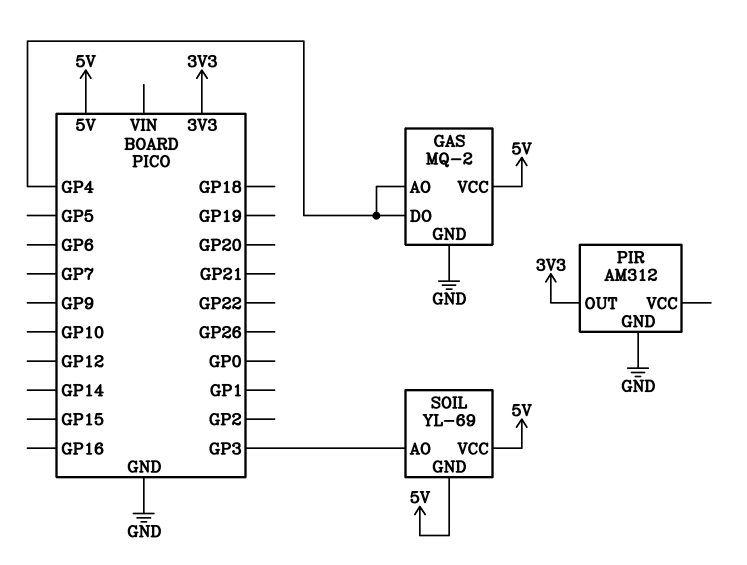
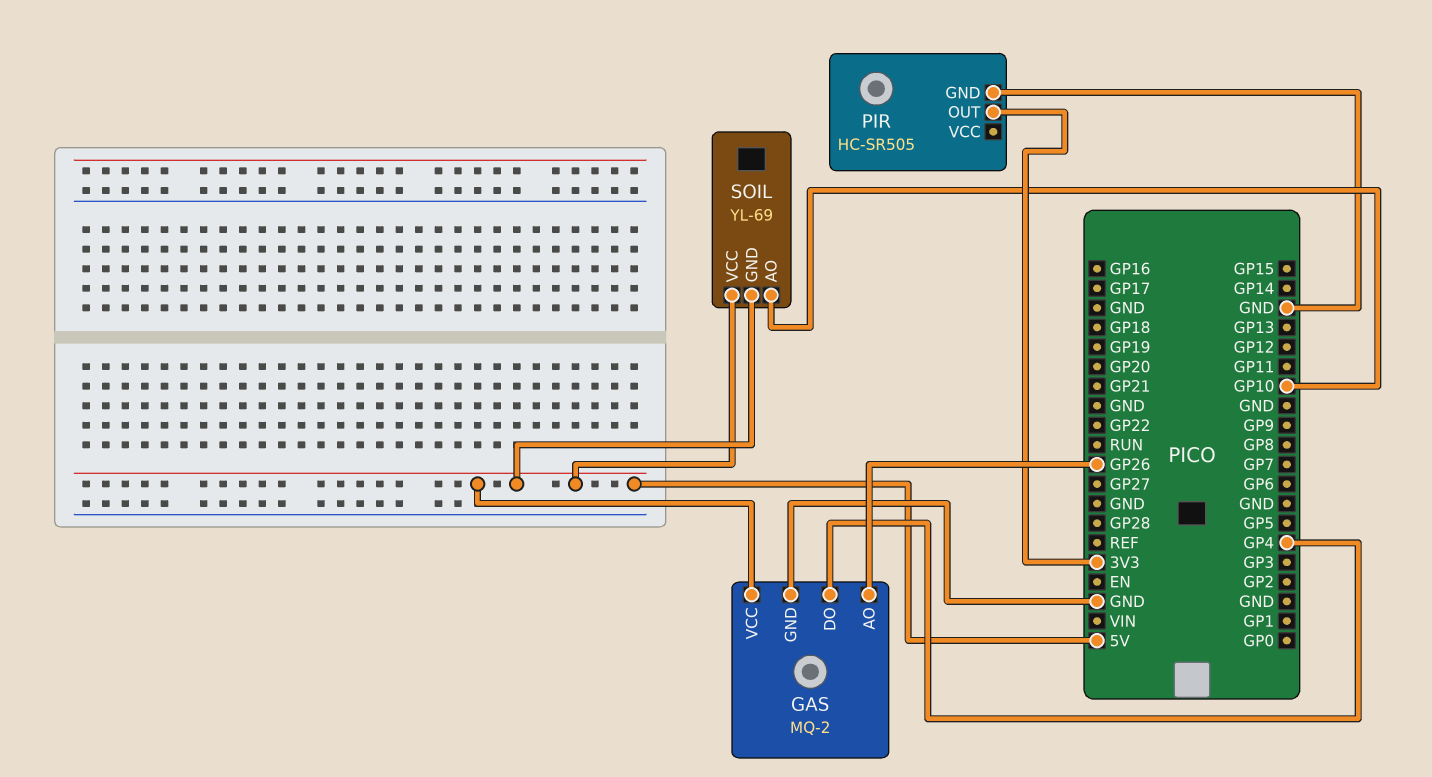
GAS pin AO: GP4 -> GP26
PIR: AM312 -> HC-SR505
SOIL pin AO: GP3 -> GP10

